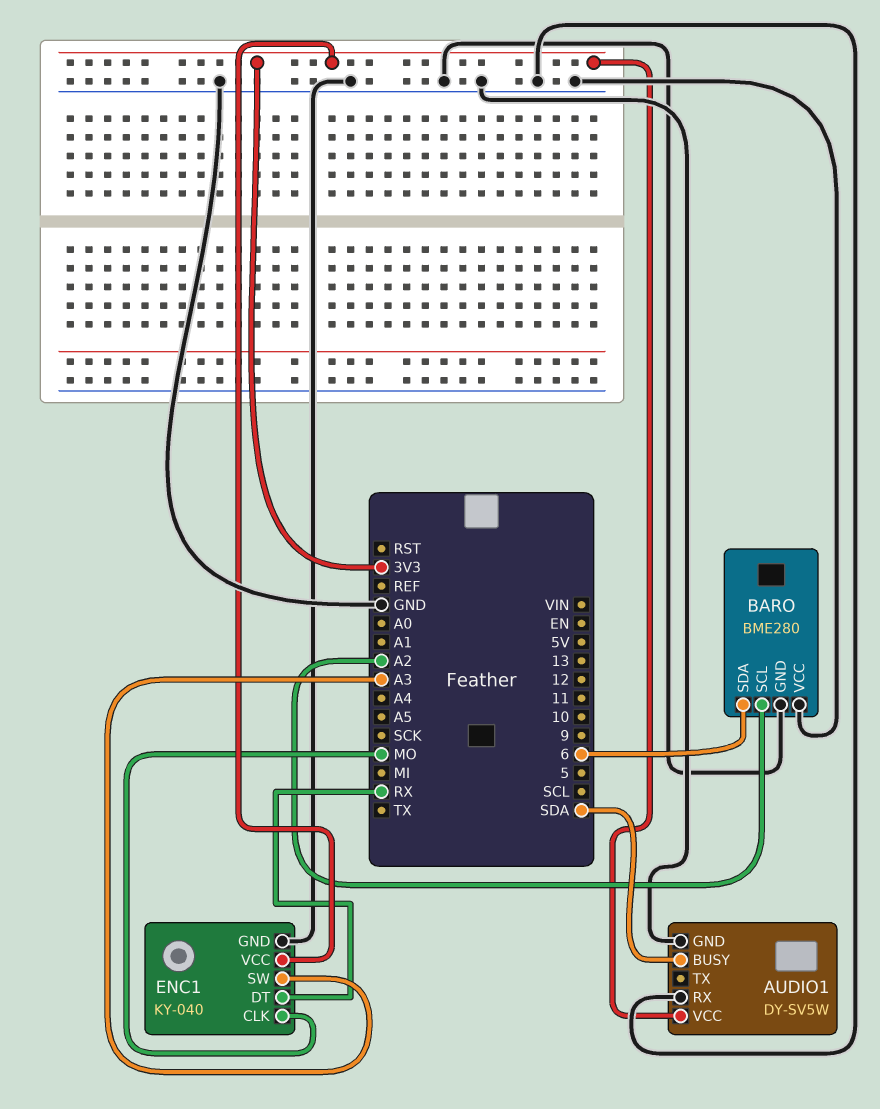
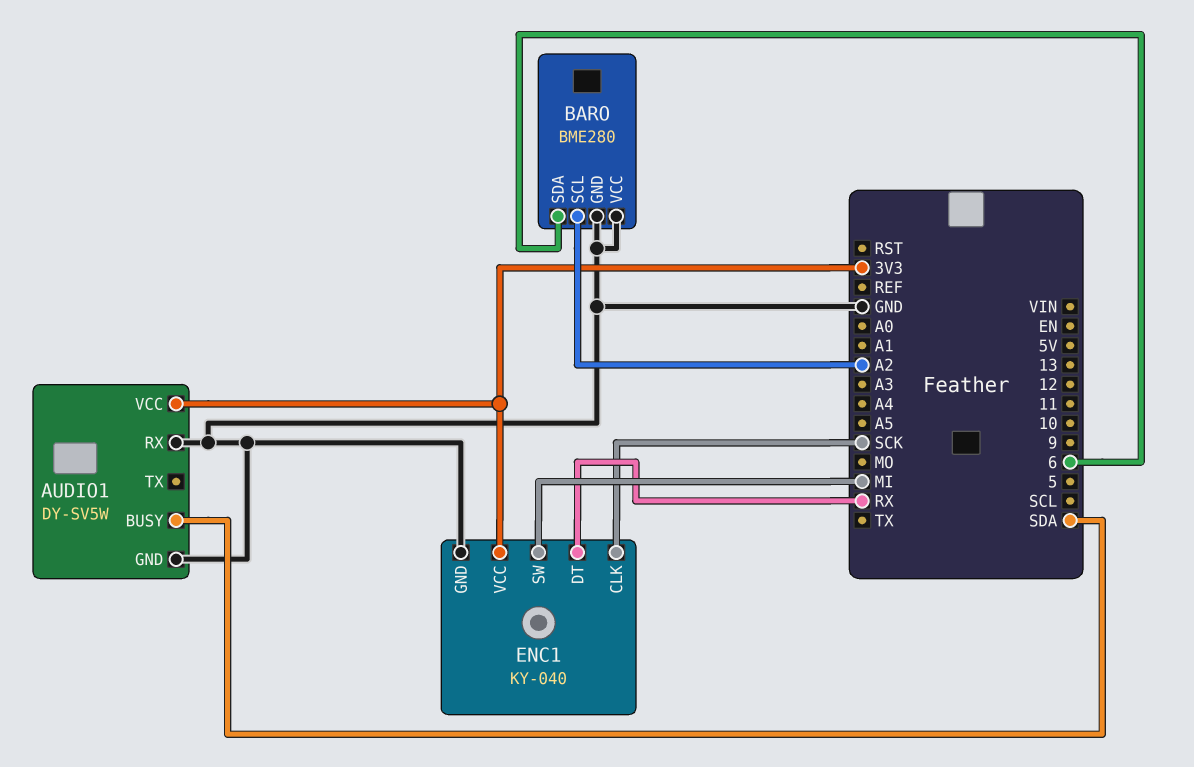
ENC1 pin CLK: MO -> SCK
ENC1 pin SW: A3 -> MI

